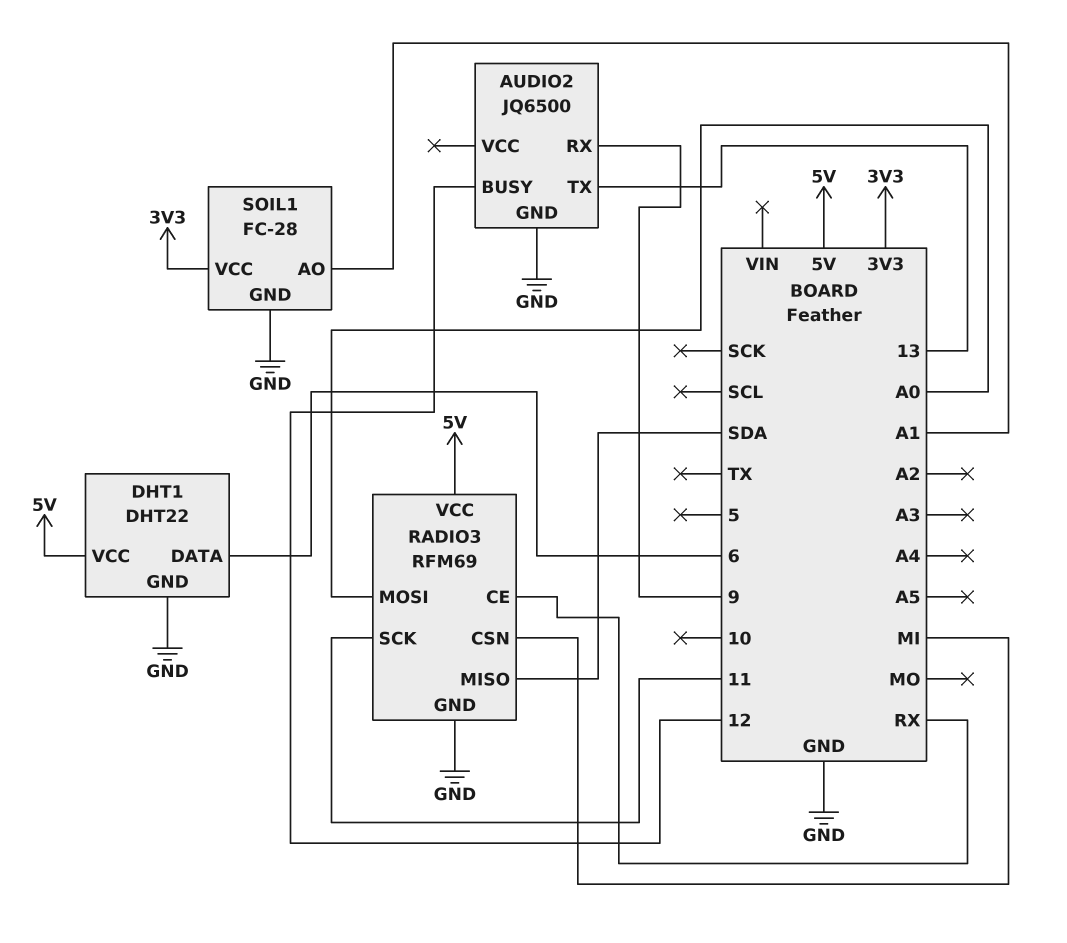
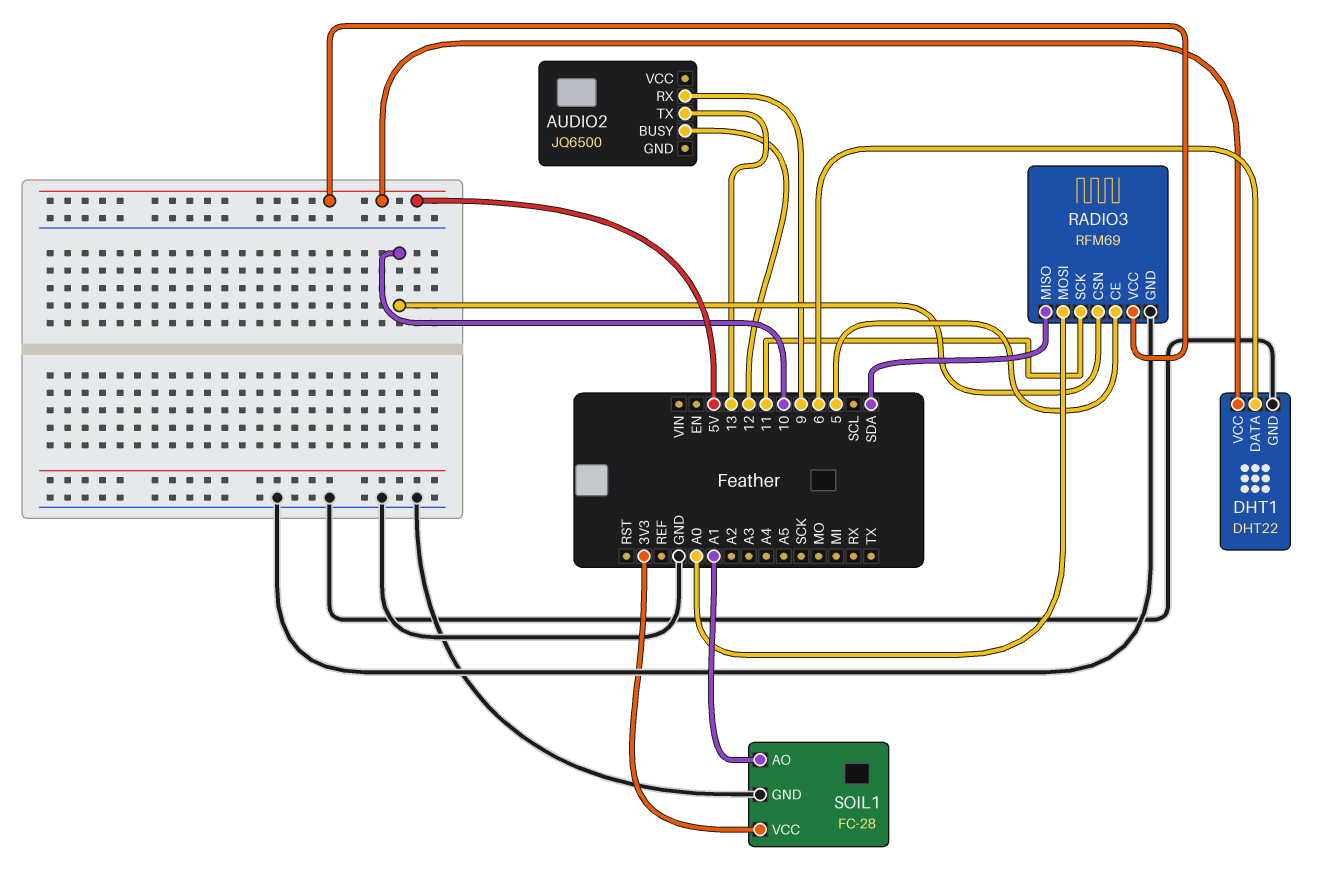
AUDIO2 pin GND: GND -> none
RADIO3 pin CE: RX -> 5
RADIO3 pin CSN: MI -> 10

